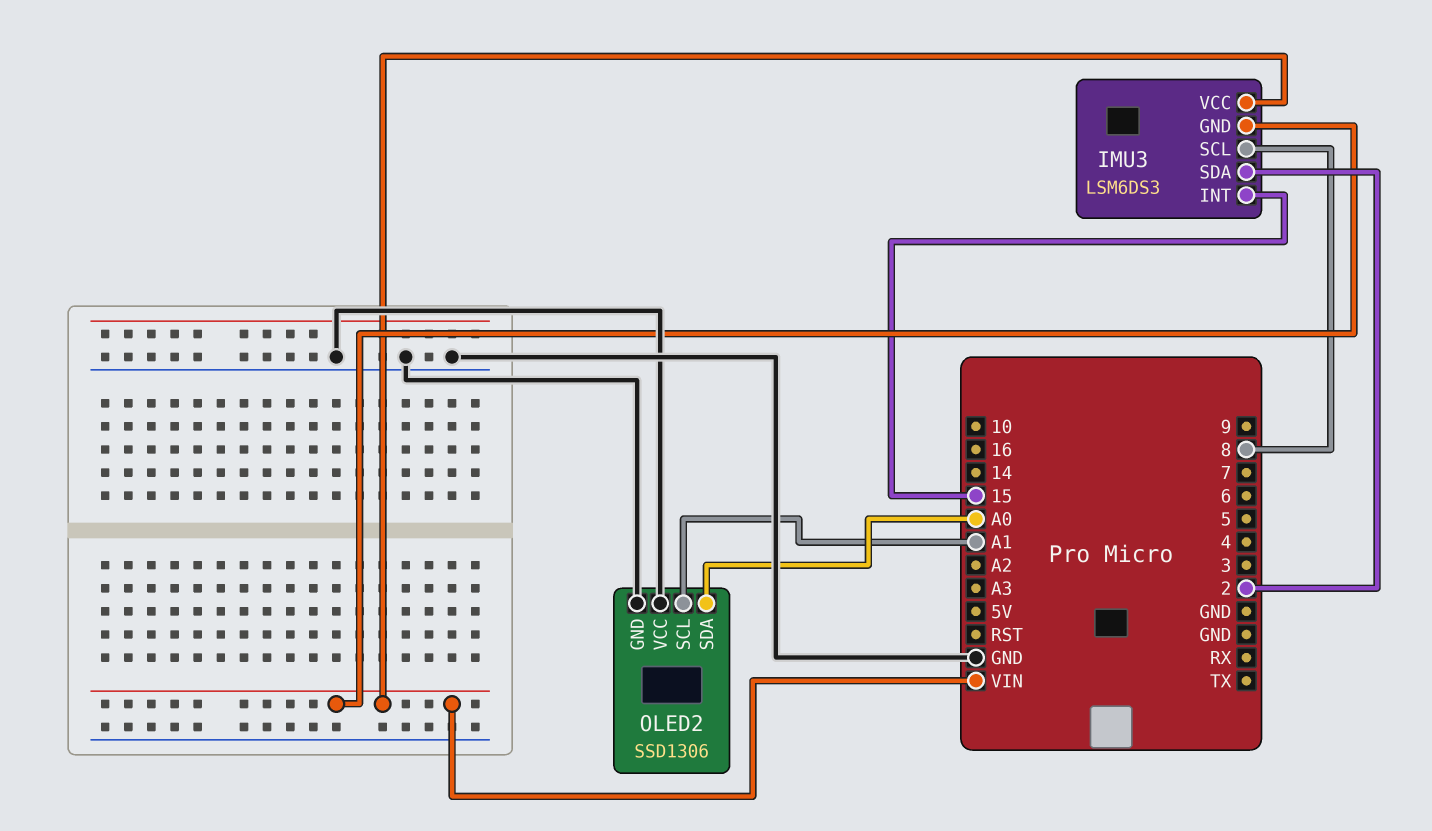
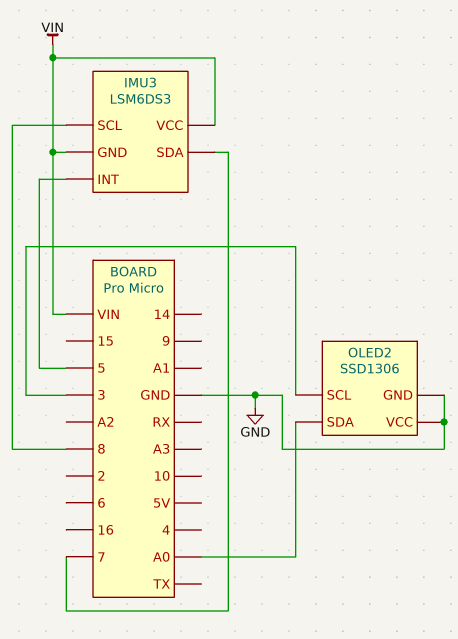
IMU3 pin INT: 15 -> 5
IMU3 pin SDA: 2 -> 7
OLED2 pin SCL: A1 -> 3

